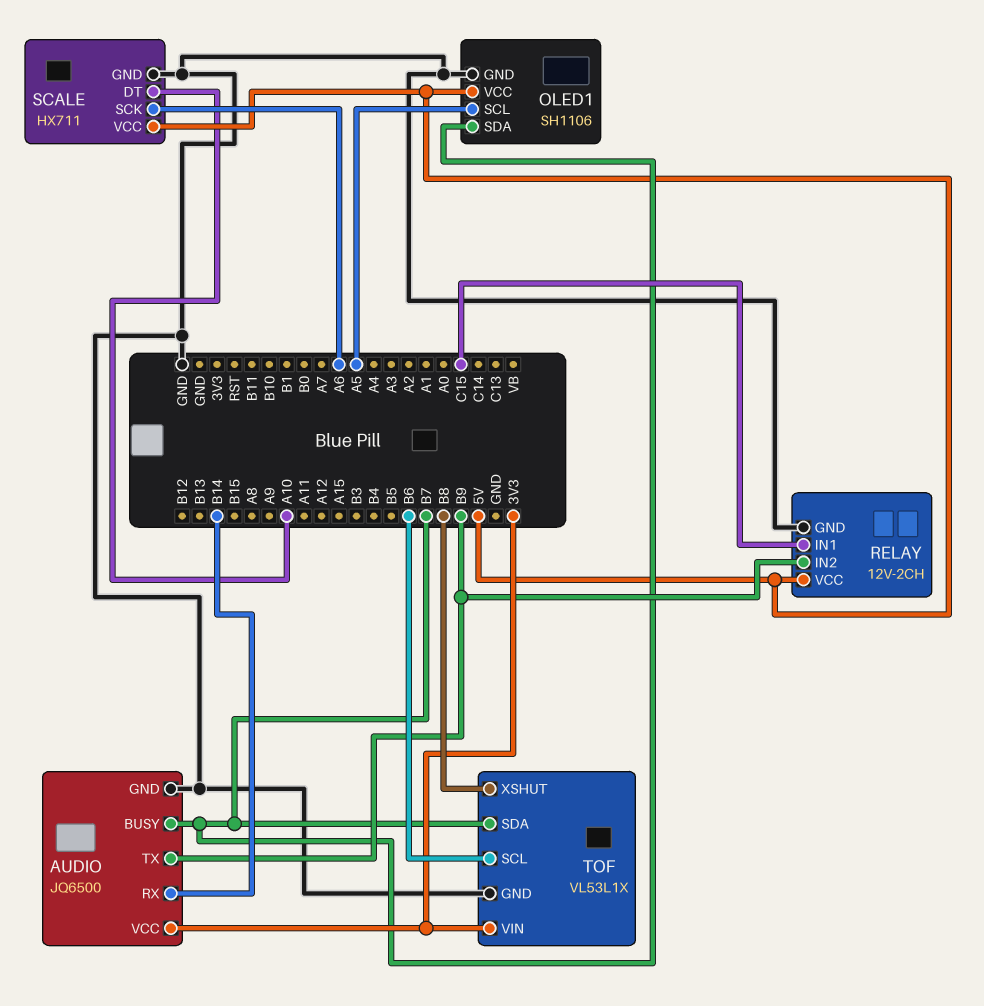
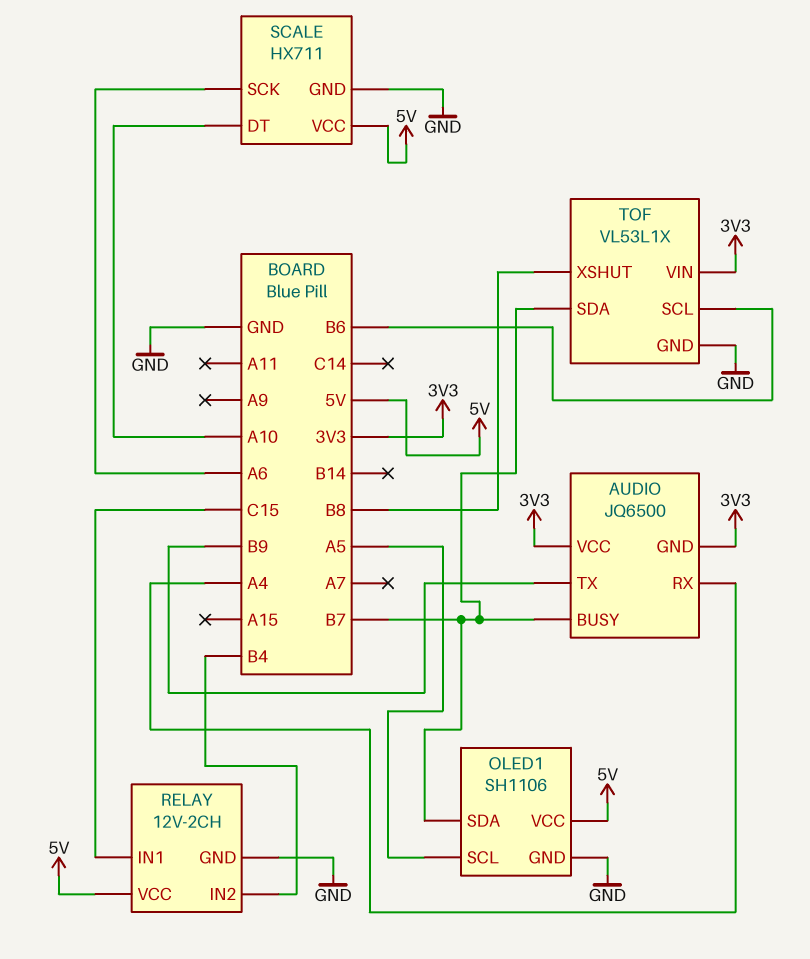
AUDIO pin GND: GND -> 3V3
AUDIO pin RX: B14 -> A4
RELAY pin IN2: B9 -> B4

